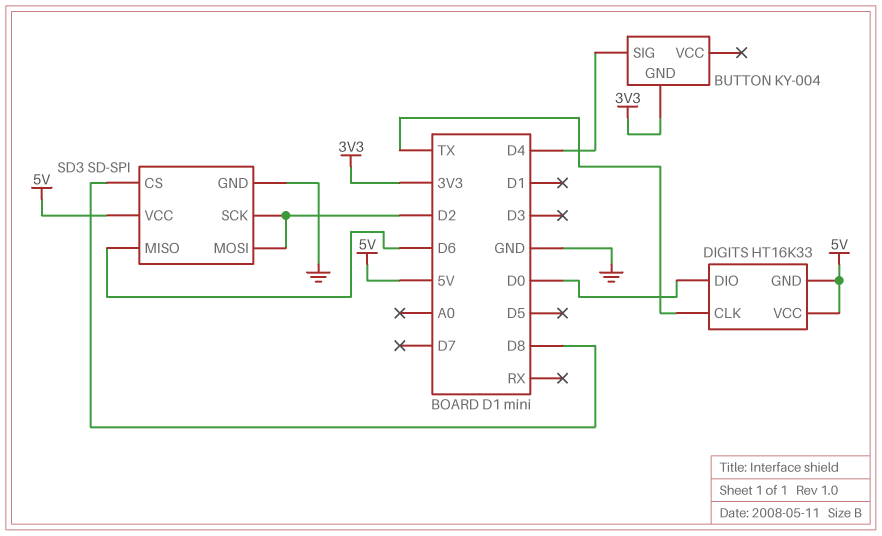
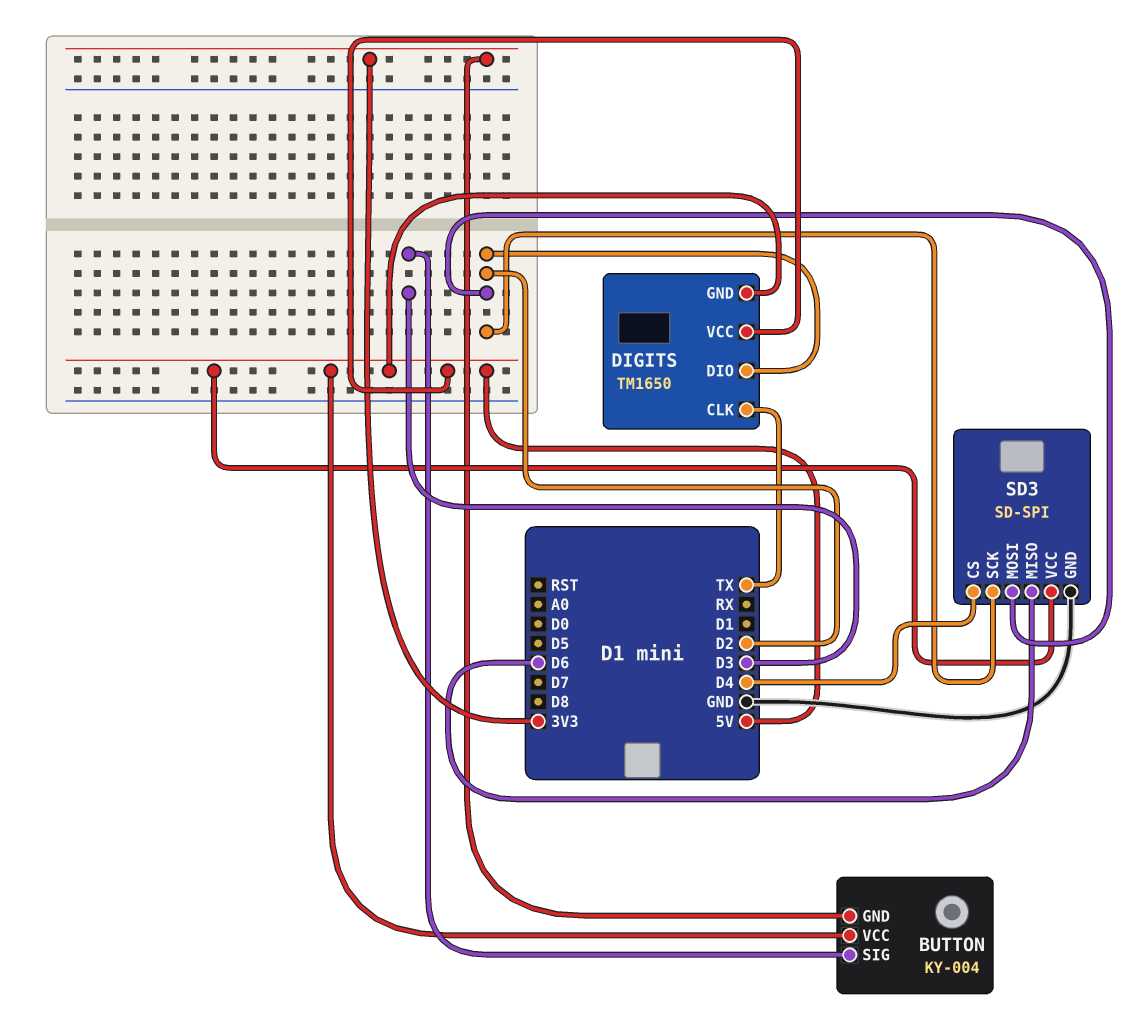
BUTTON pin SIG: D4 -> D3
BUTTON pin VCC: none -> 5V
DIGITS: HT16K33 -> TM1650
DIGITS pin DIO: D0 -> D2
SD3 pin CS: D8 -> D4

